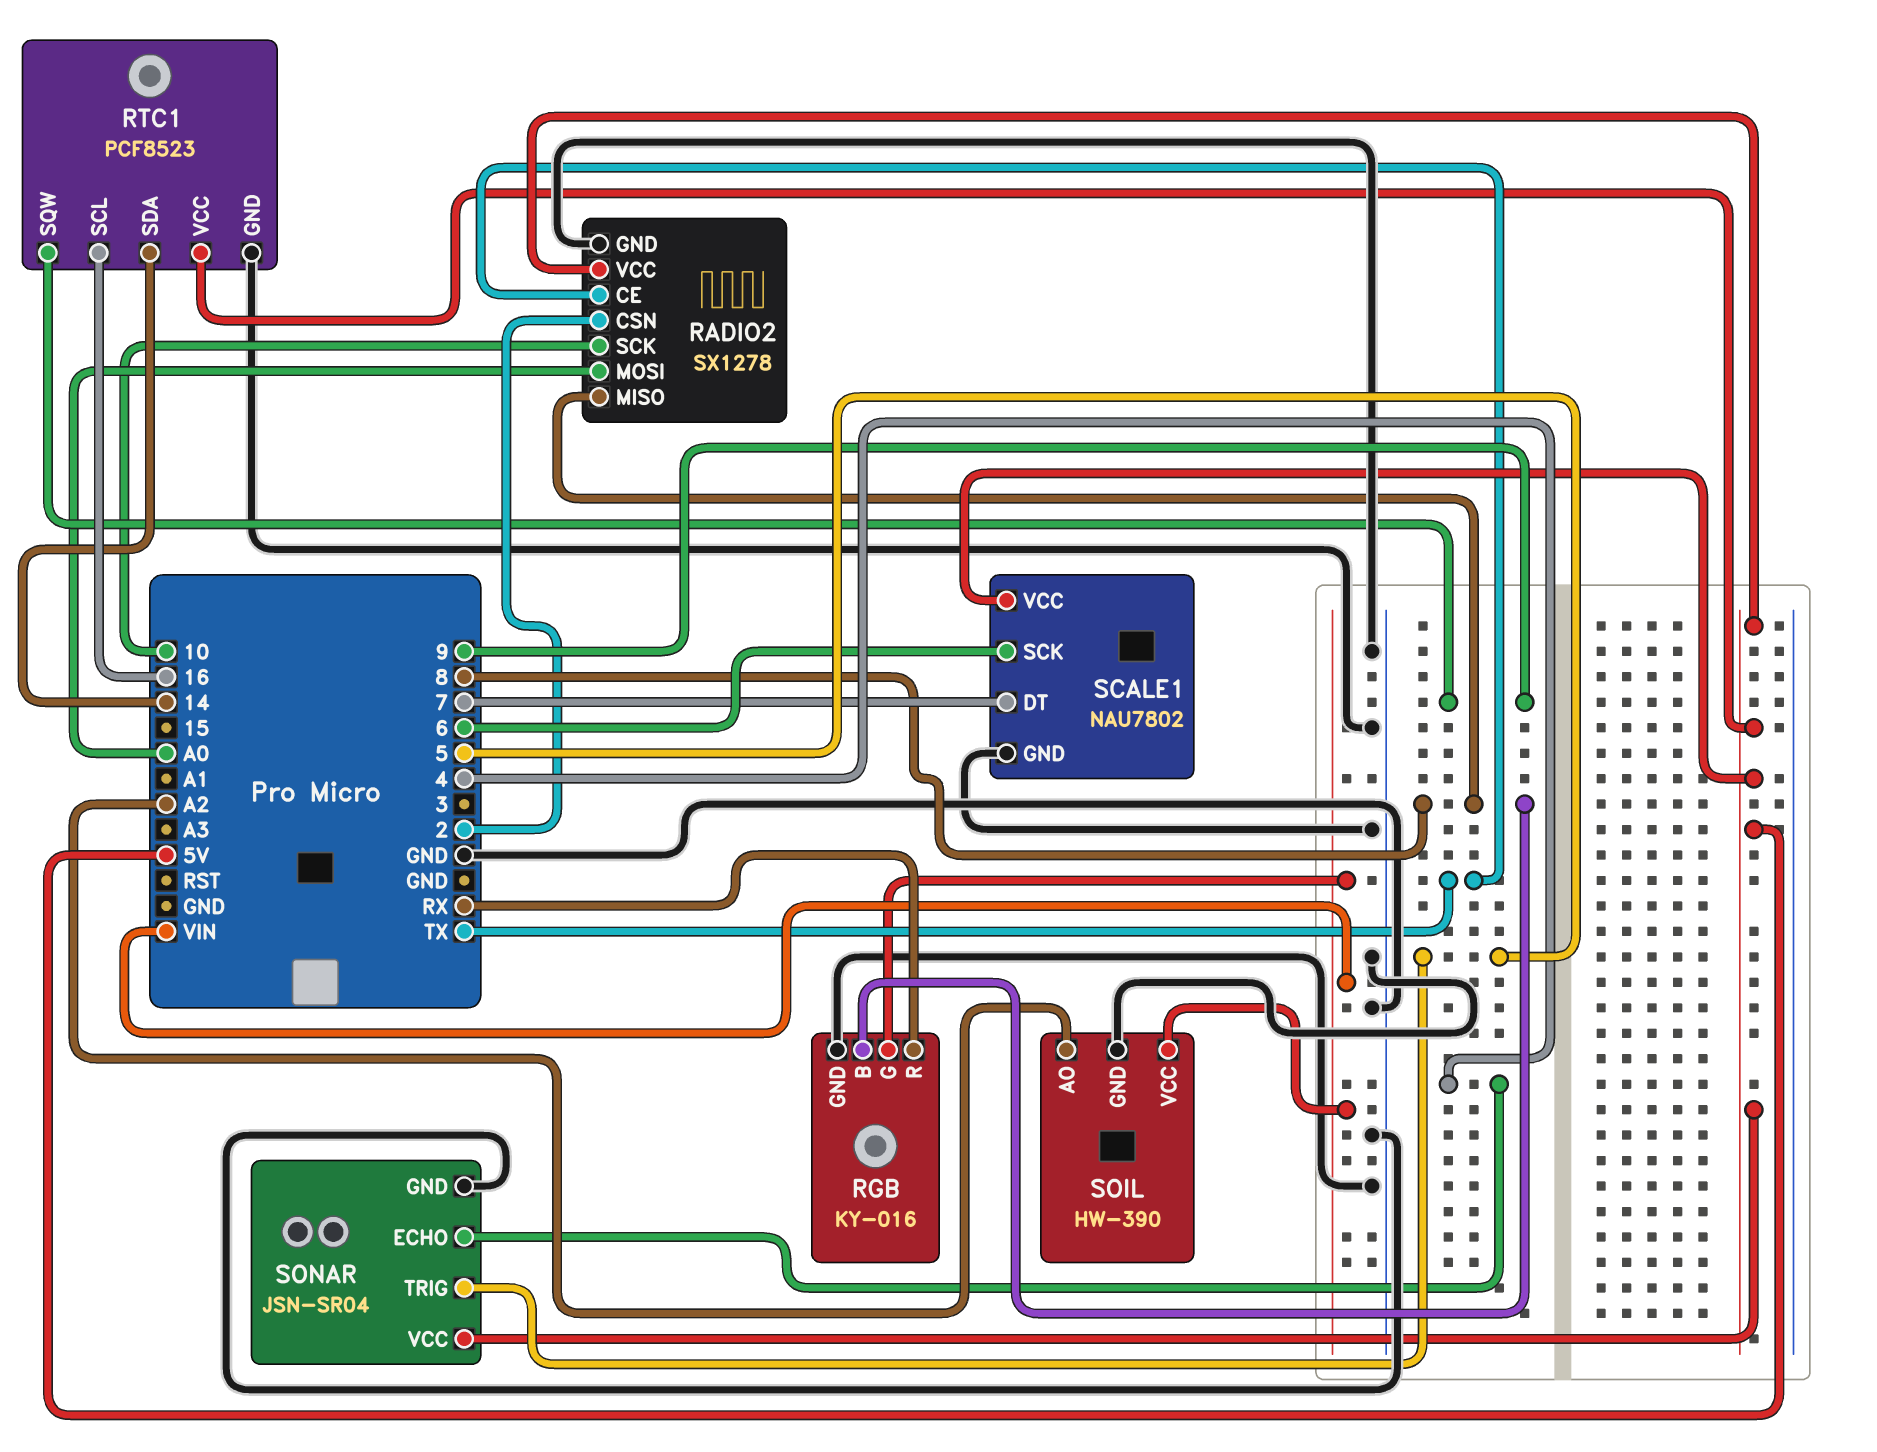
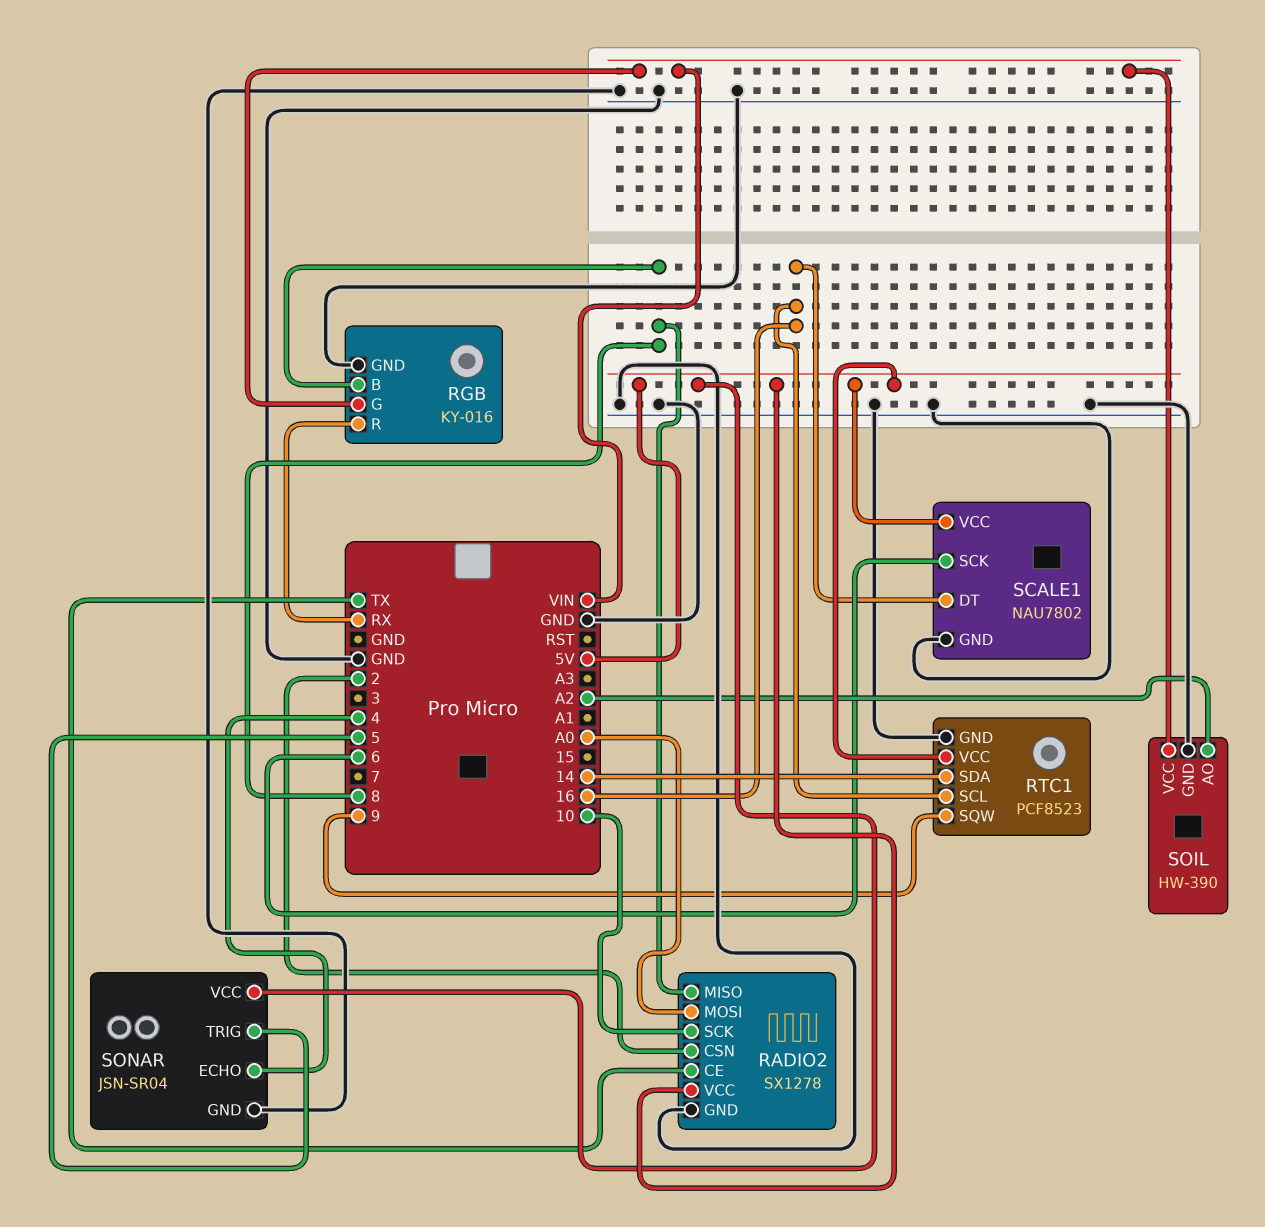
SCALE1 pin DT: 7 -> 16

